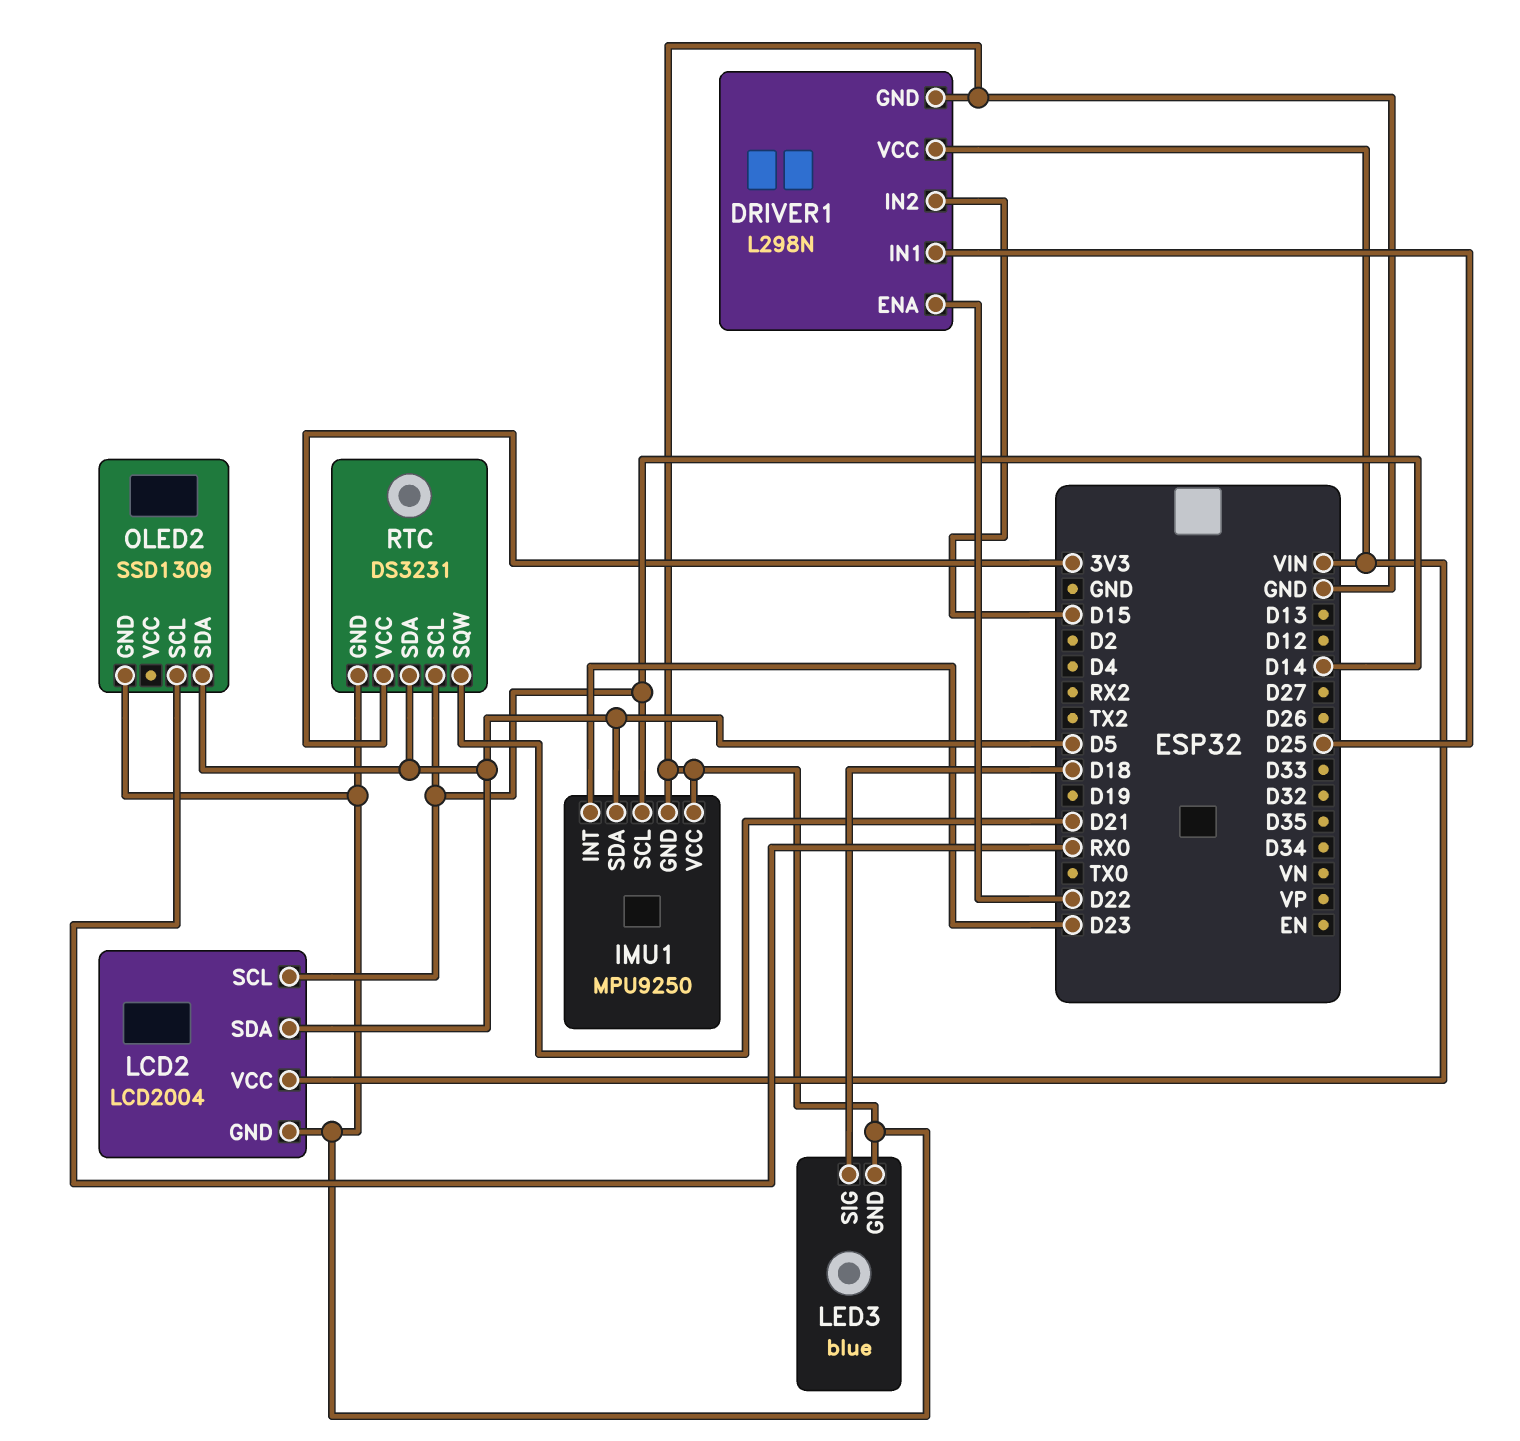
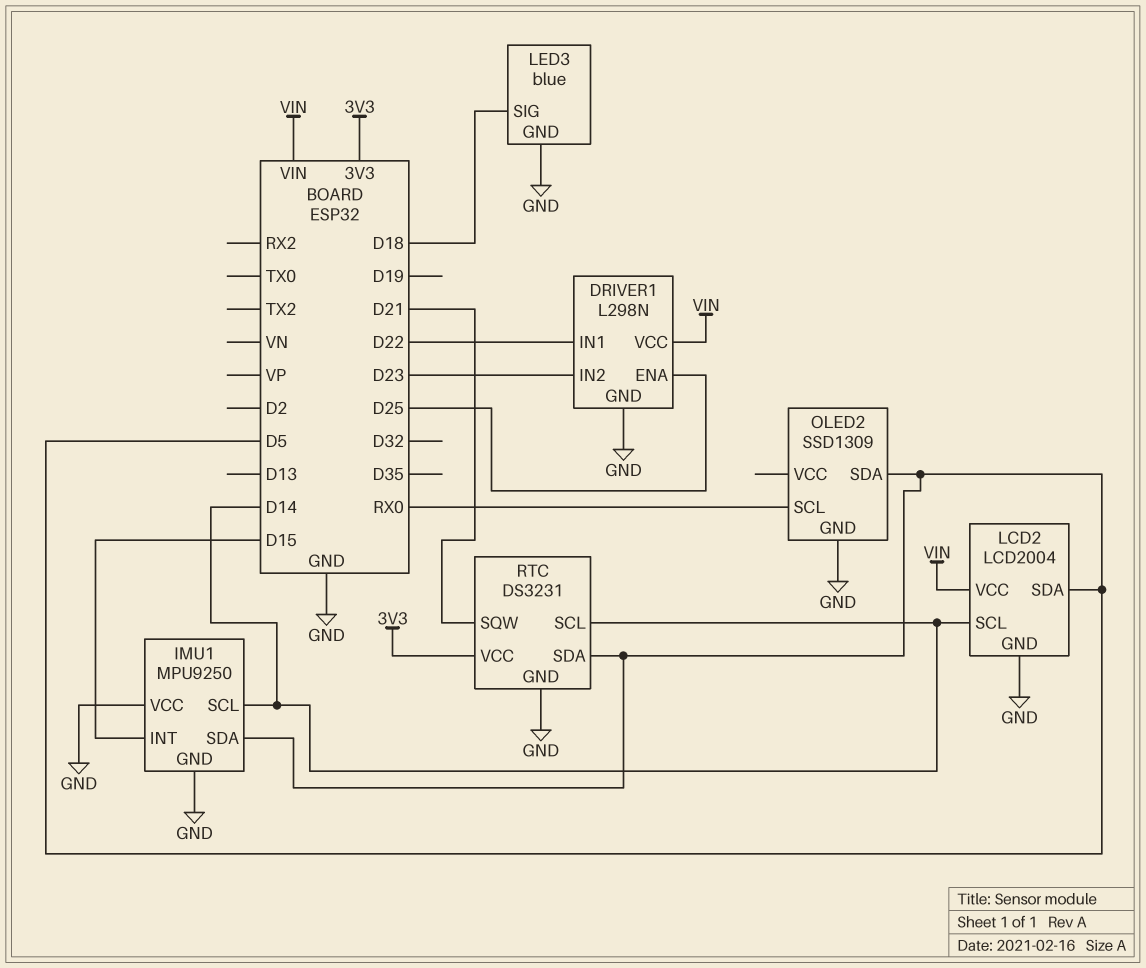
DRIVER1 pin ENA: D22 -> D25
DRIVER1 pin IN1: D25 -> D22
DRIVER1 pin IN2: D15 -> D23
IMU1 pin INT: D23 -> D15

